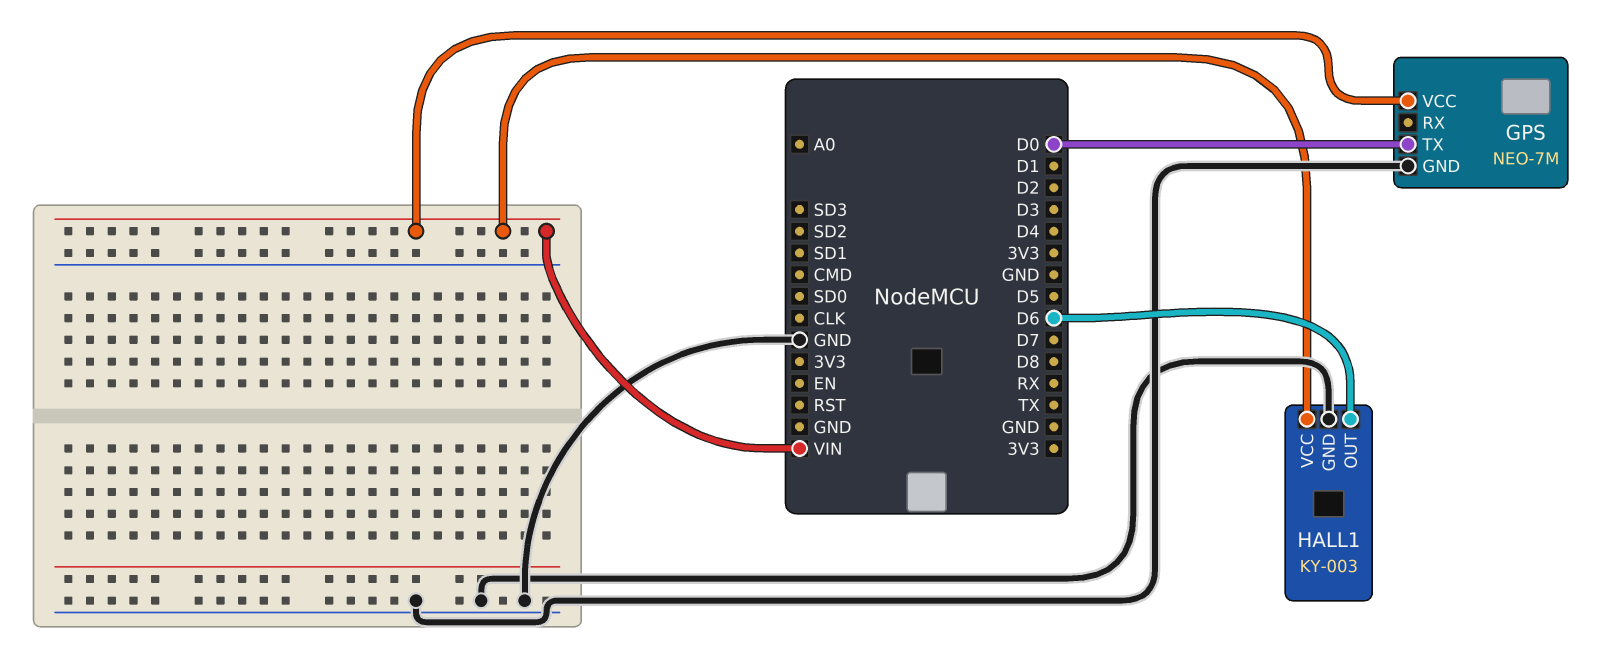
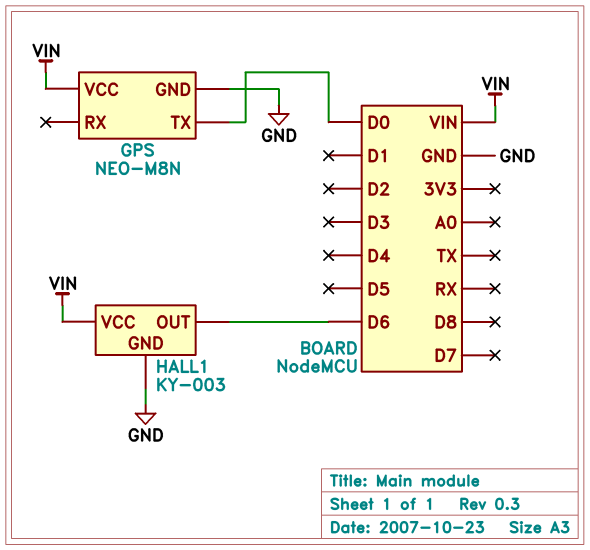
GPS: NEO-7M -> NEO-M8N

